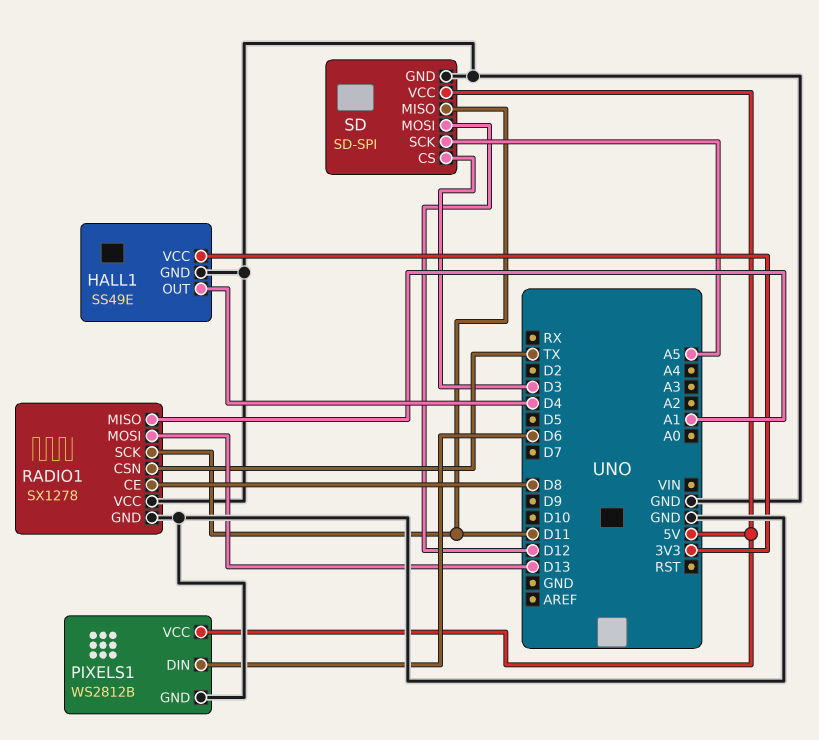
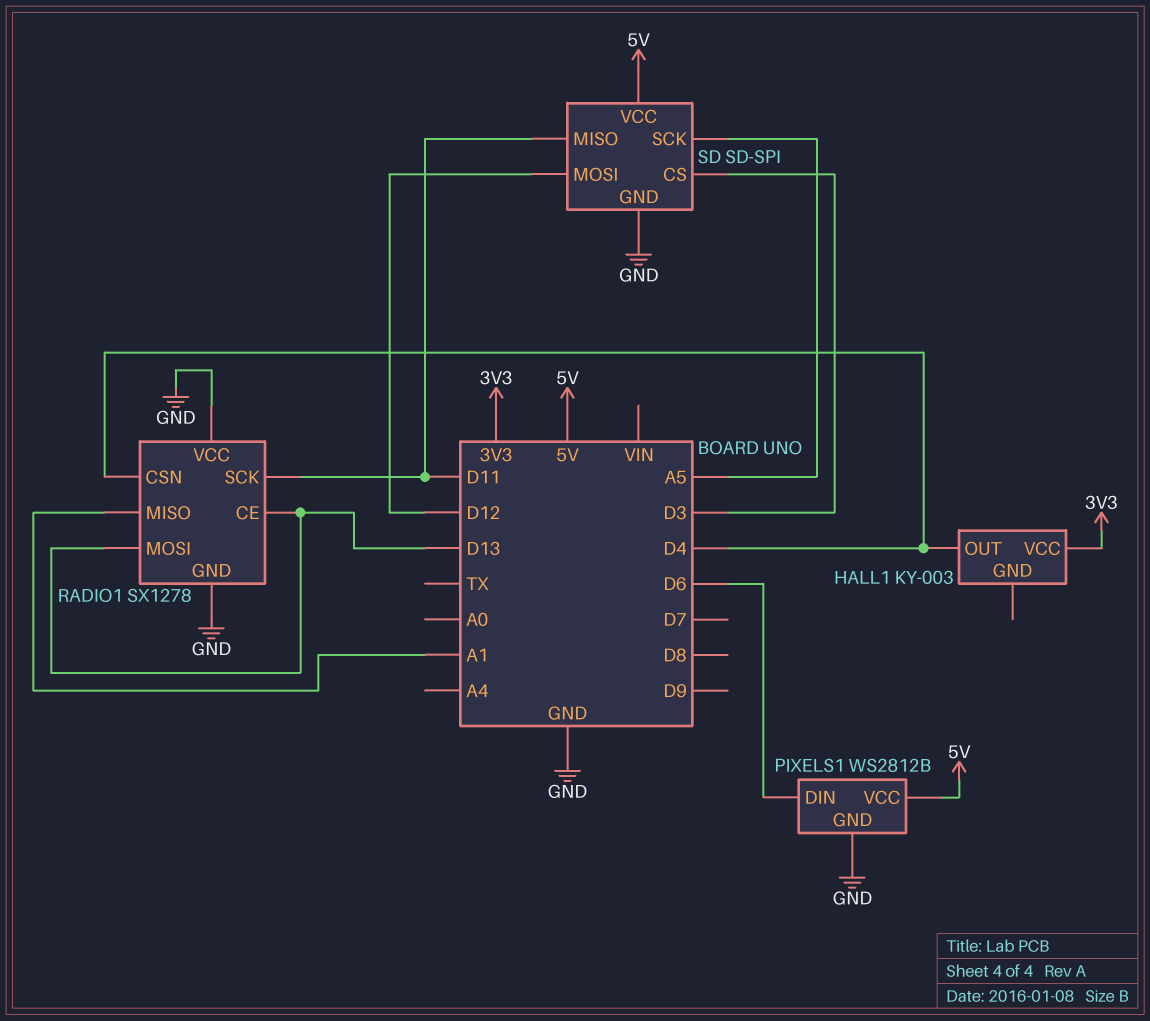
HALL1: SS49E -> KY-003
HALL1 pin GND: GND -> none
RADIO1 pin CE: D8 -> D13
RADIO1 pin CSN: TX -> D4

